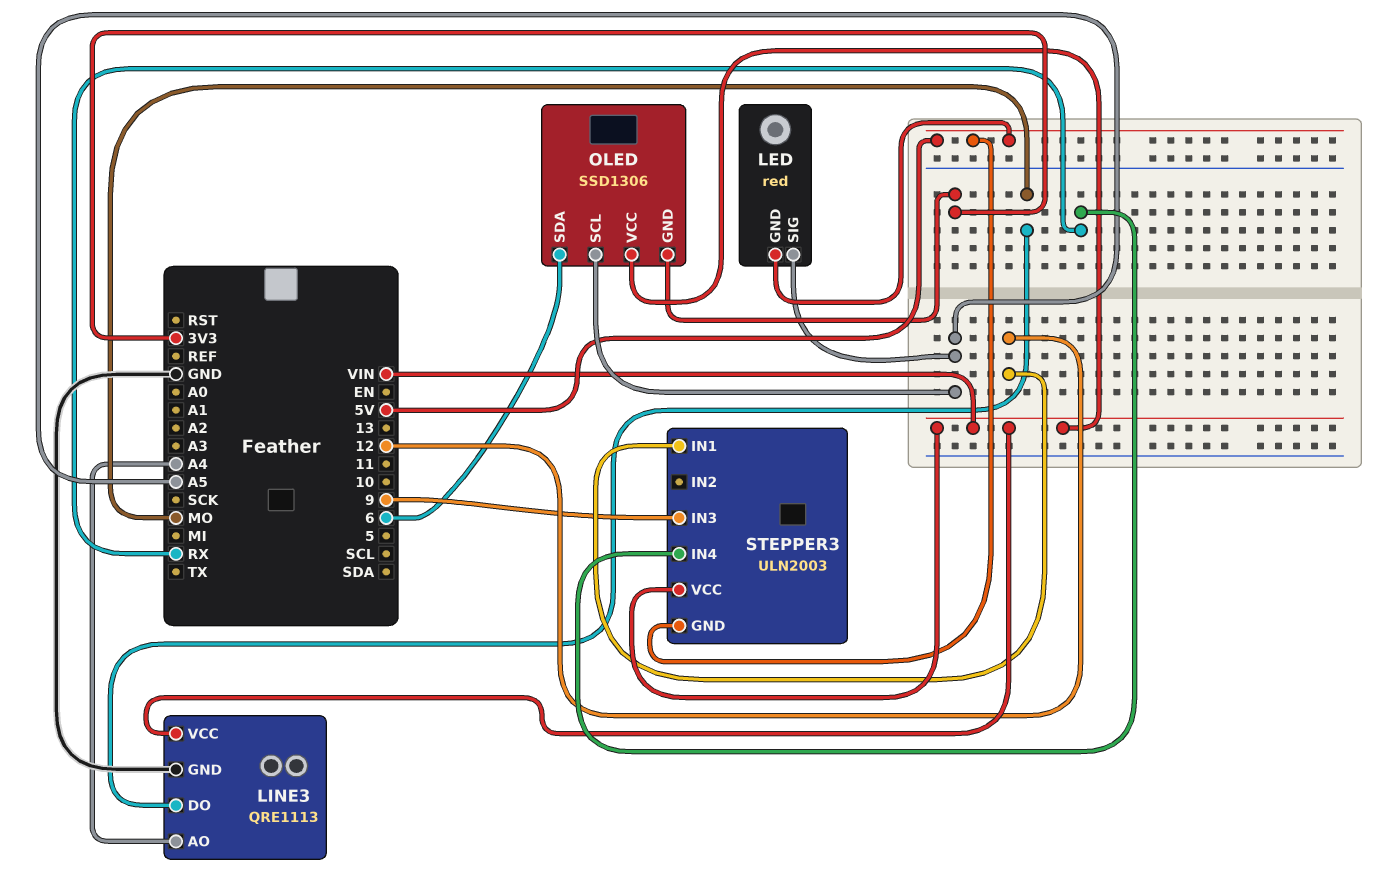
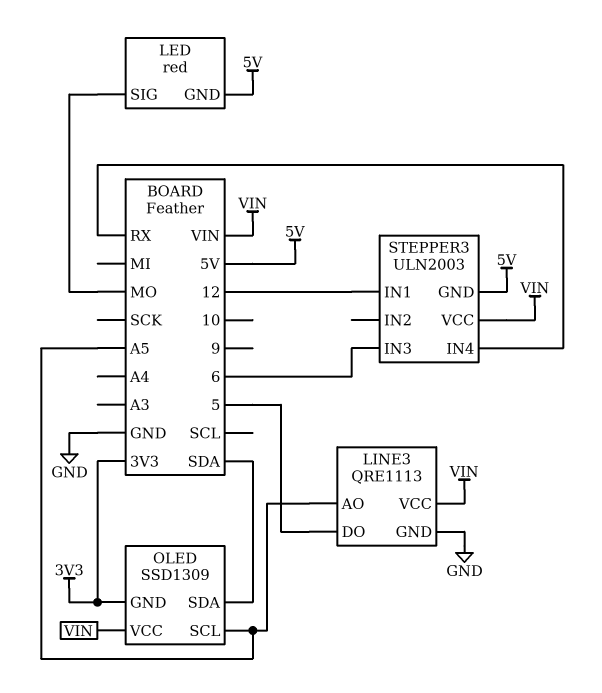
LED pin SIG: A5 -> MO
LINE3 pin AO: A4 -> A5
LINE3 pin DO: MO -> 5
OLED: SSD1306 -> SSD1309
OLED pin SDA: 6 -> SDA
STEPPER3 pin IN3: 9 -> 6

